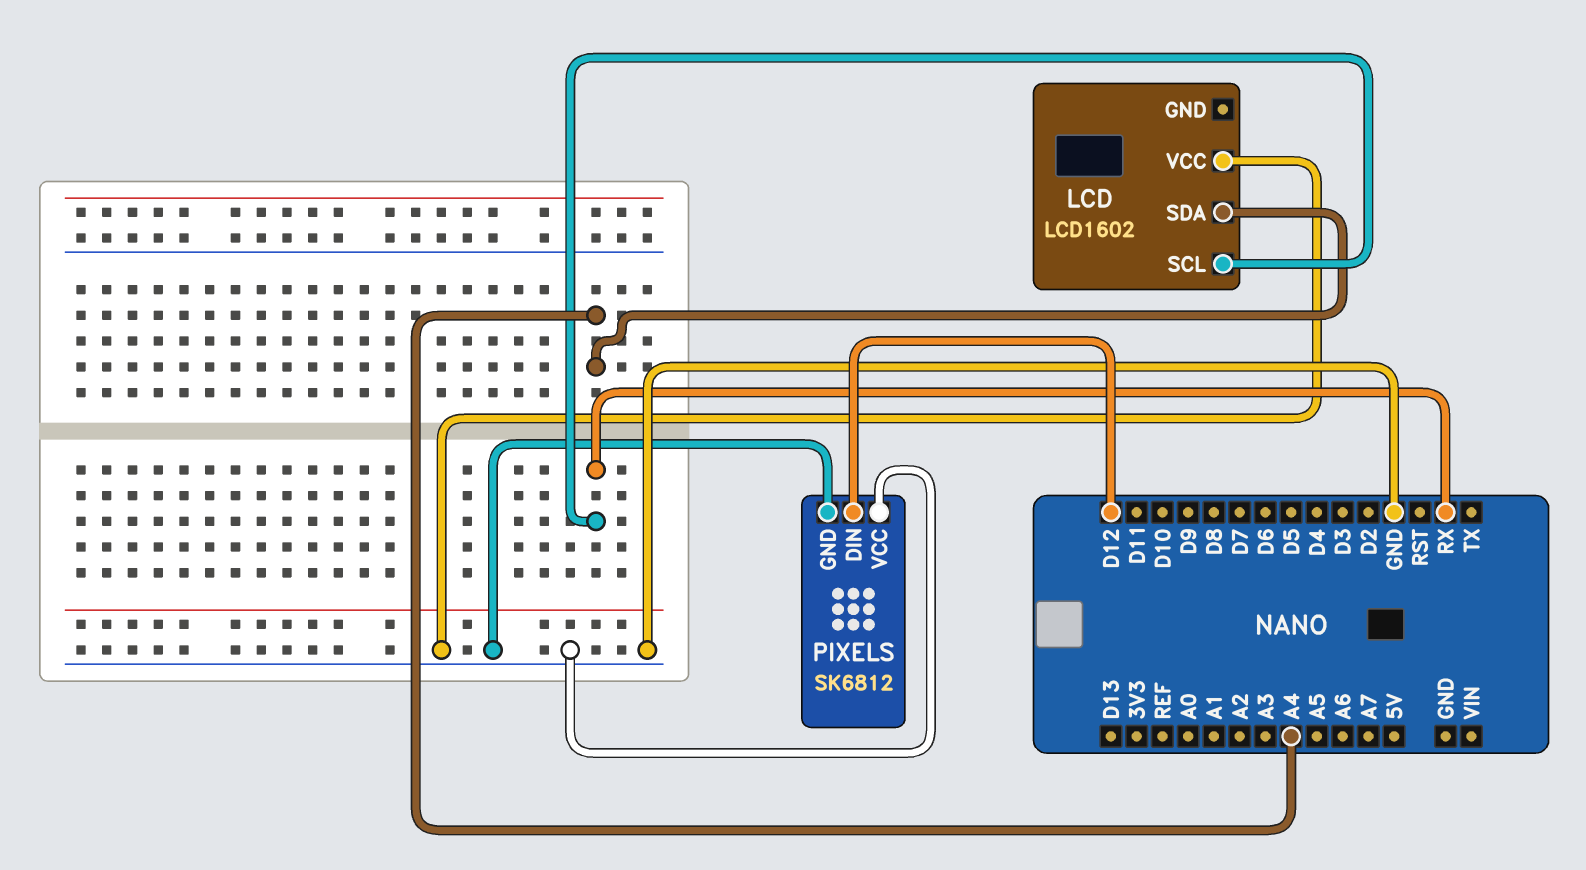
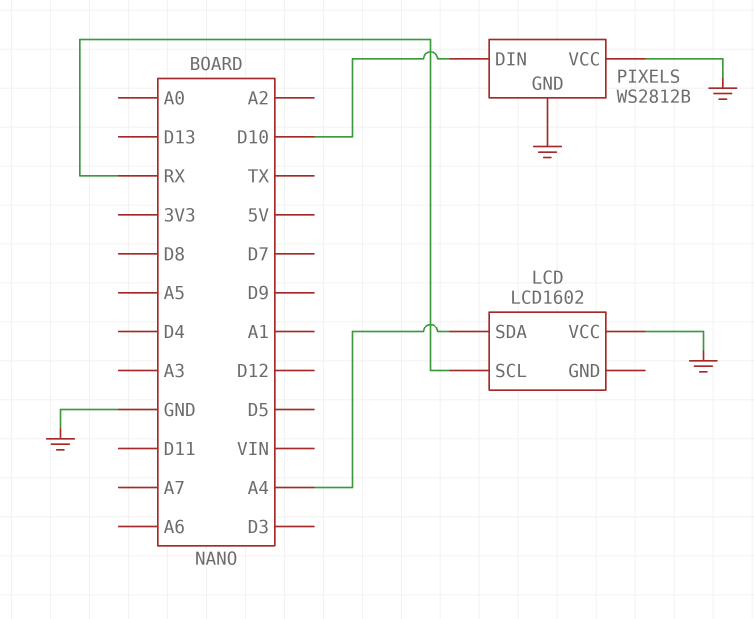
PIXELS: SK6812 -> WS2812B
PIXELS pin DIN: D12 -> D10

